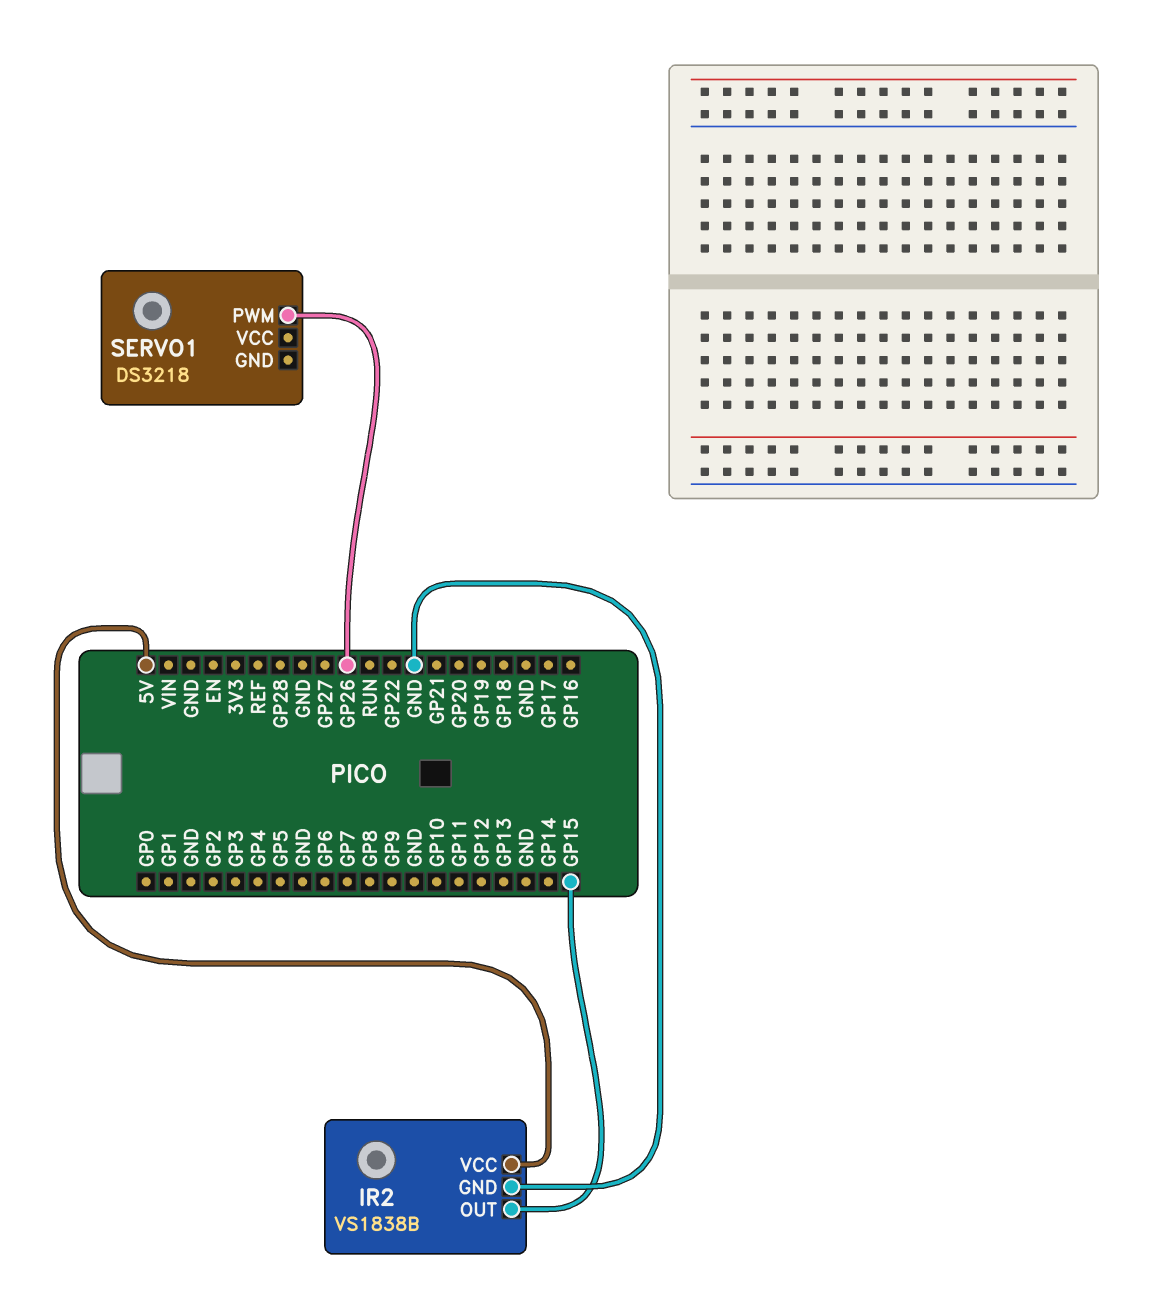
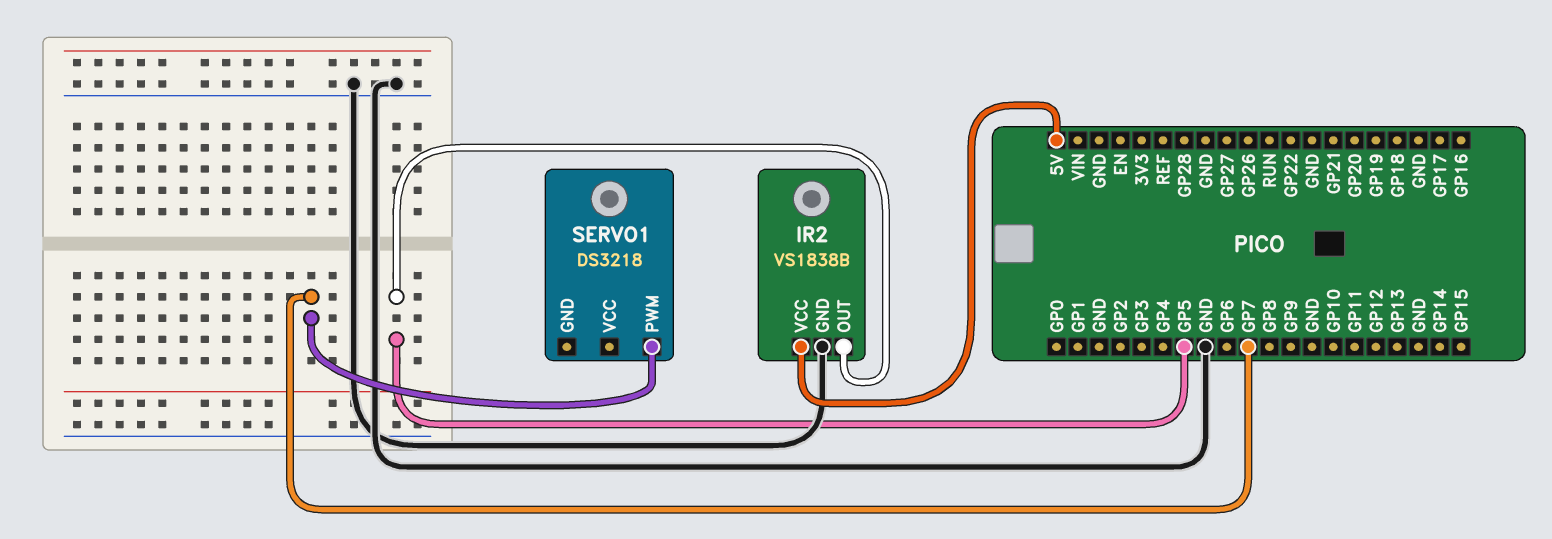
IR2 pin OUT: GP15 -> GP5
SERVO1 pin PWM: GP26 -> GP7

